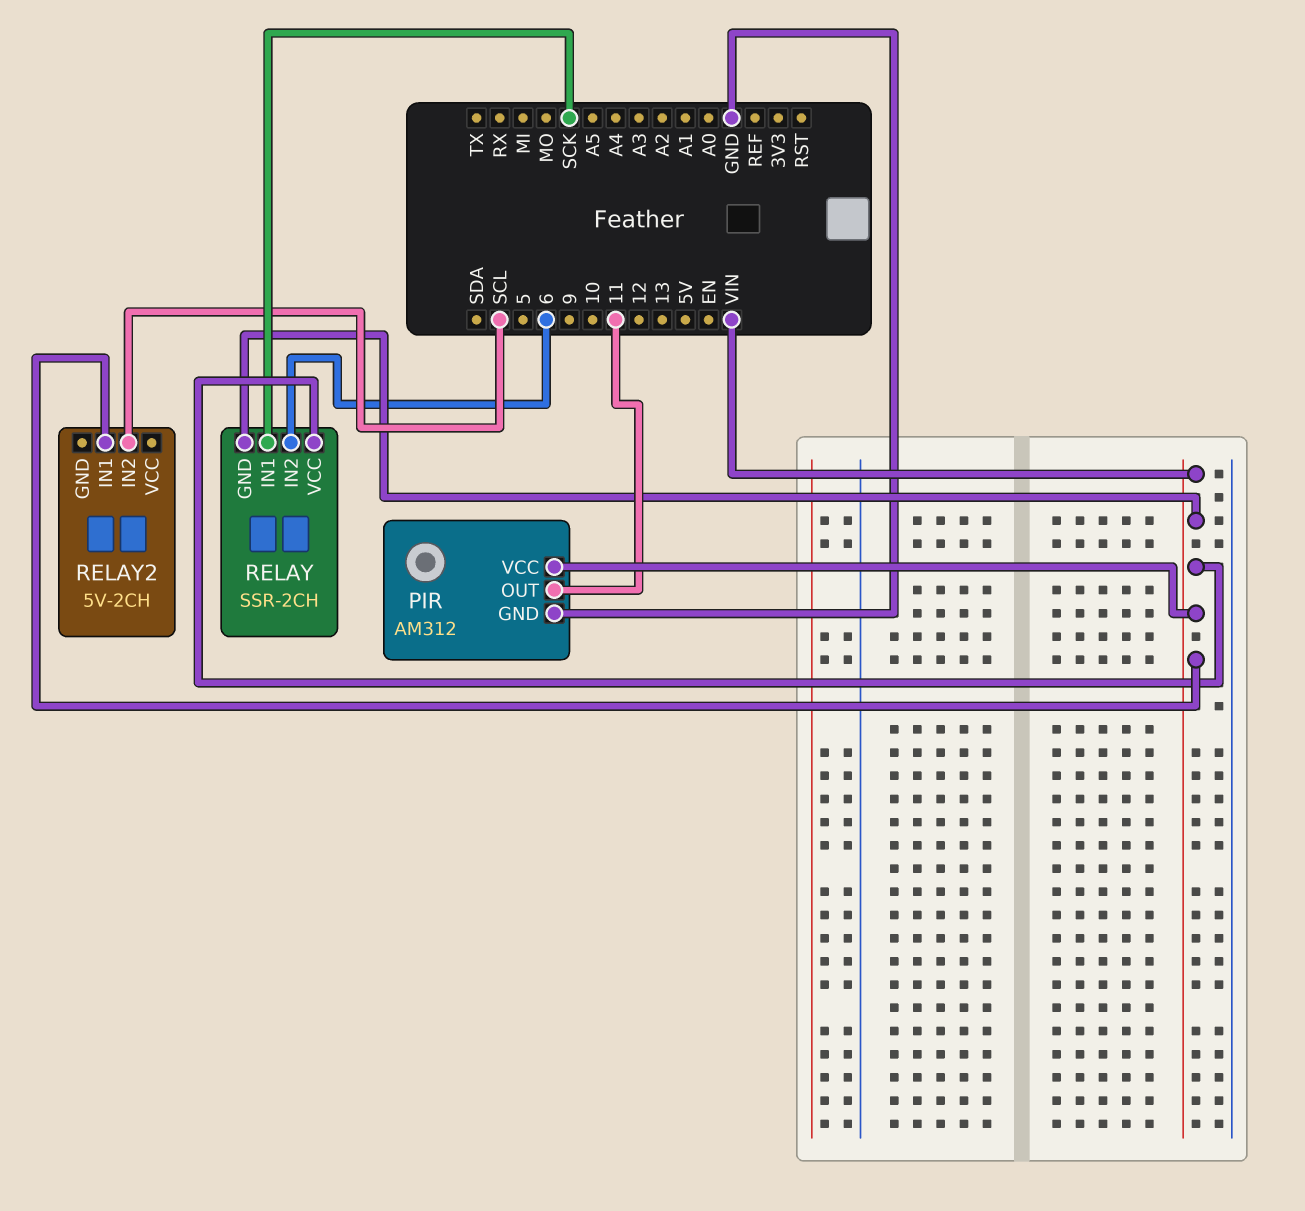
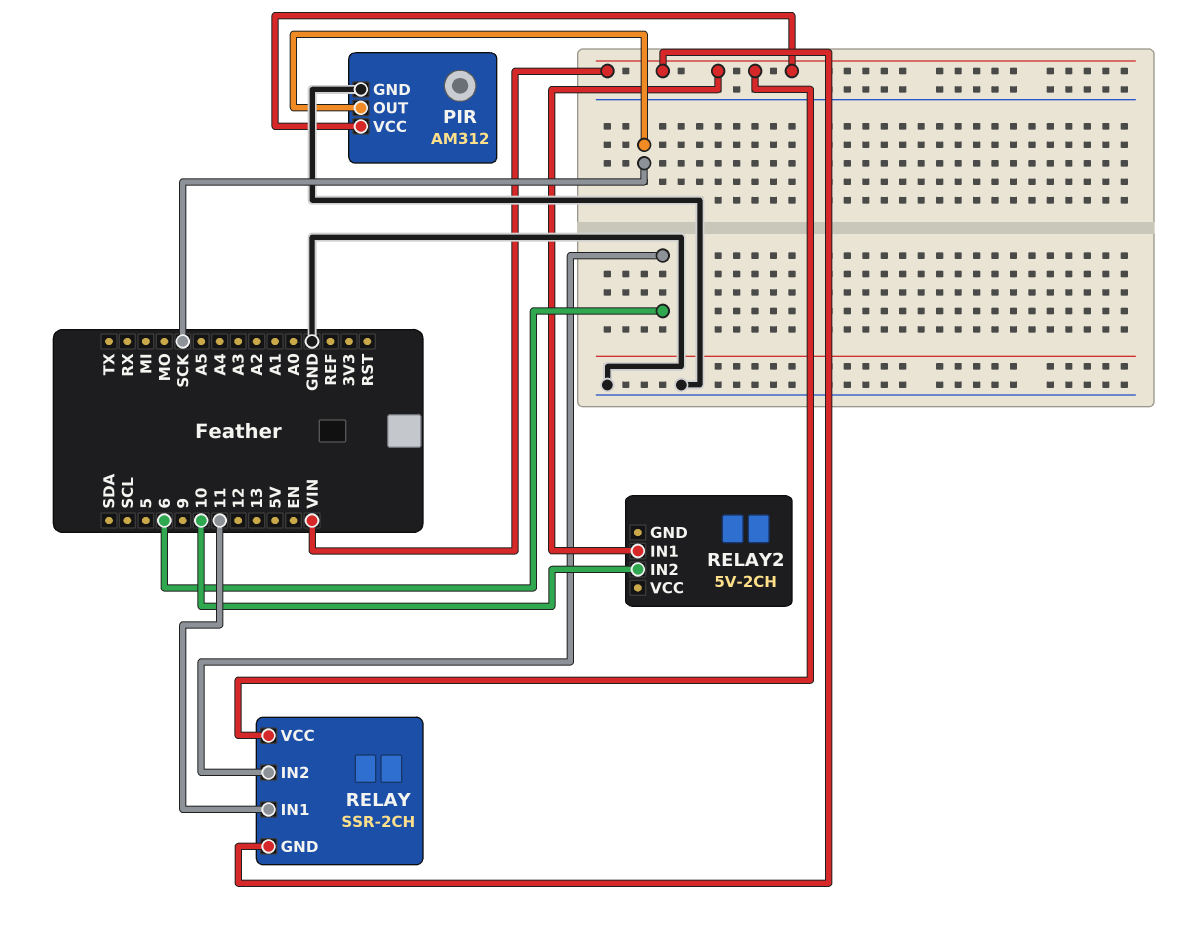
PIR pin OUT: 11 -> SCK
RELAY pin IN1: SCK -> 11
RELAY2 pin IN2: SCL -> 10

